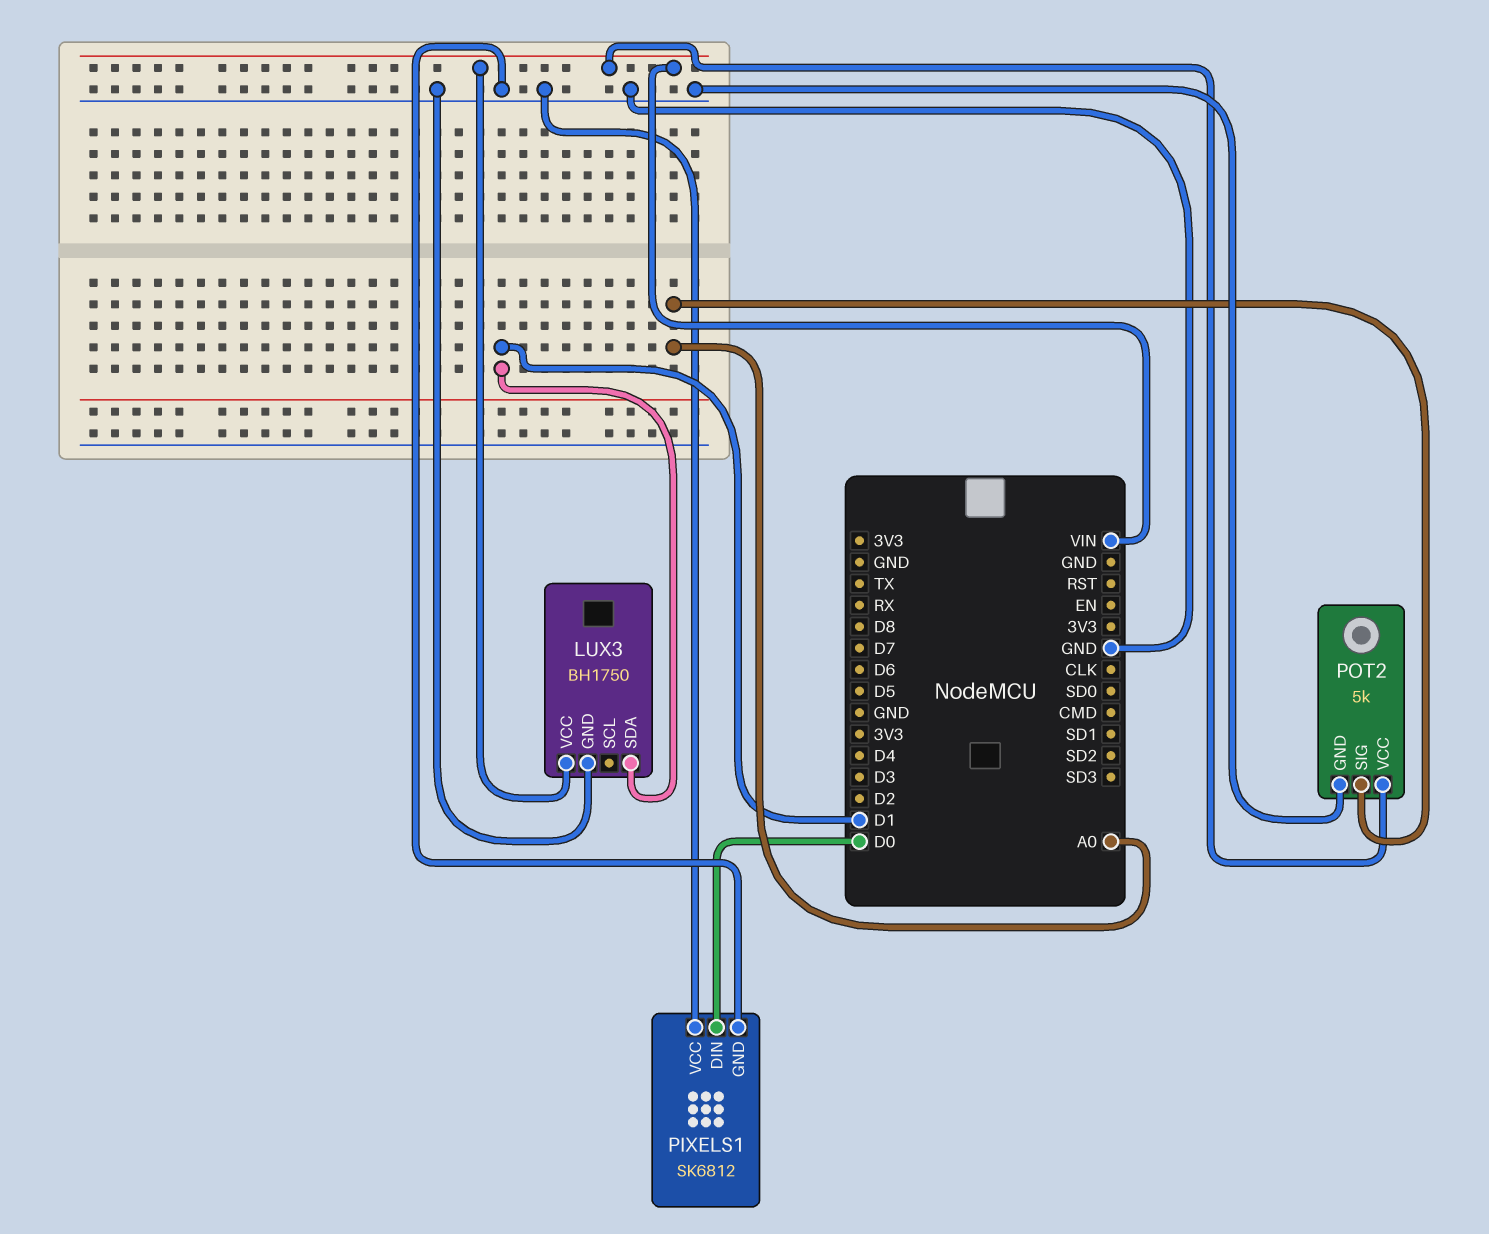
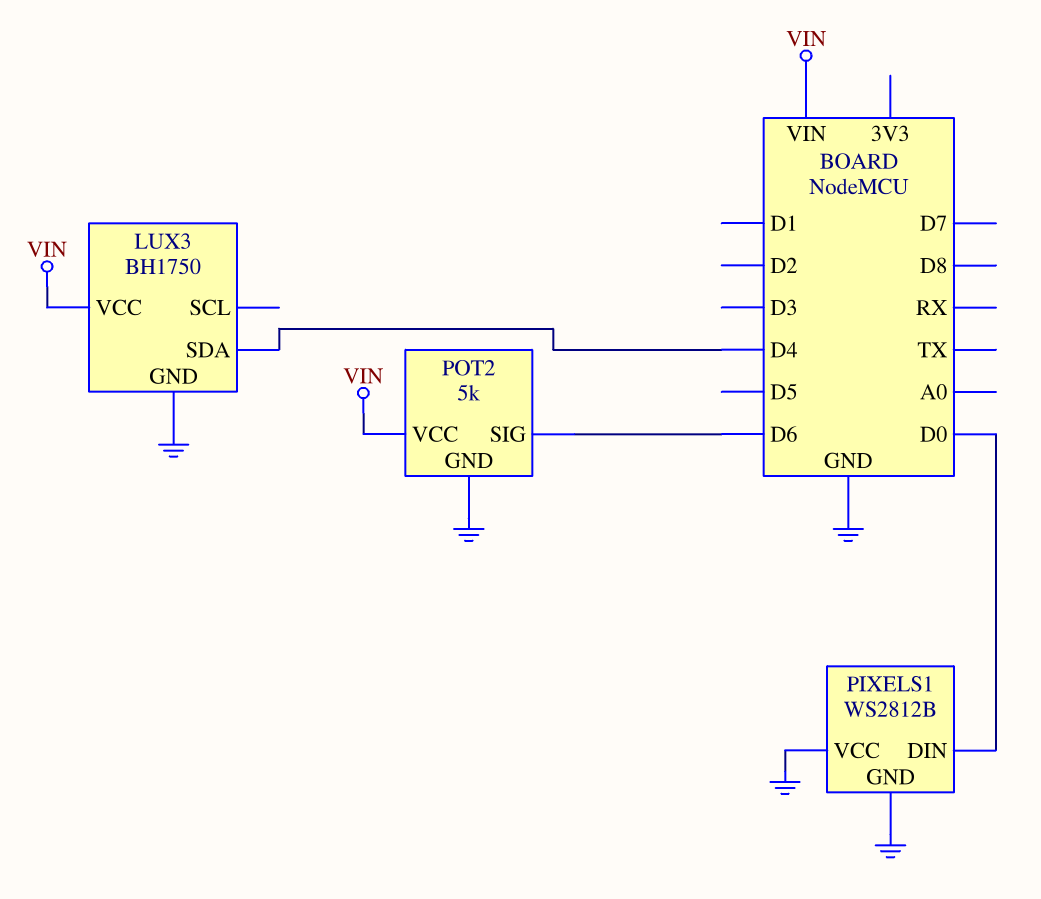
LUX3 pin SDA: D1 -> D4
PIXELS1: SK6812 -> WS2812B
POT2 pin SIG: A0 -> D6

